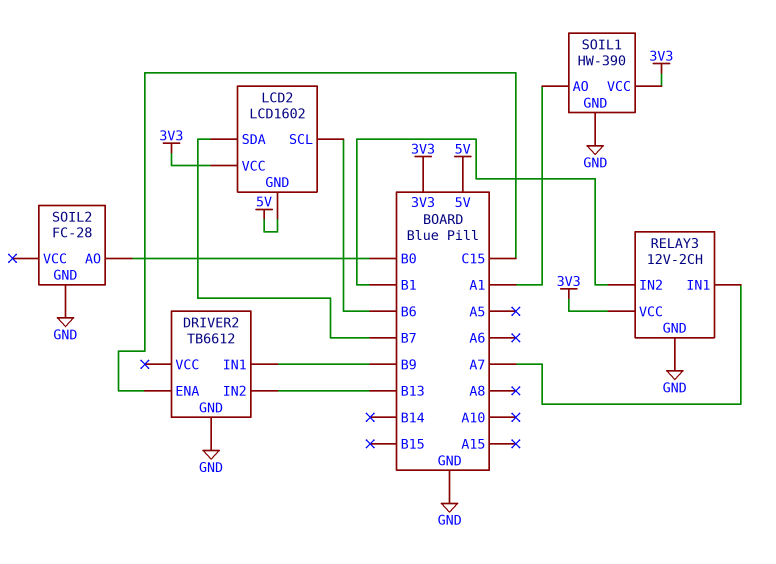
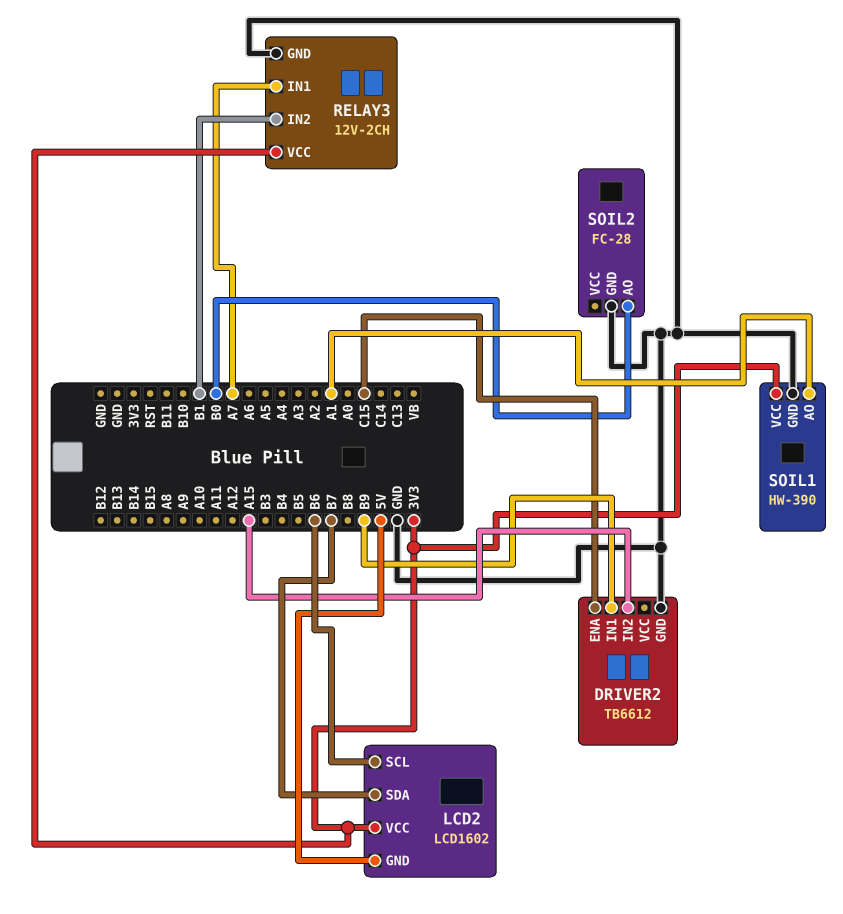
DRIVER2 pin IN2: B13 -> A15

